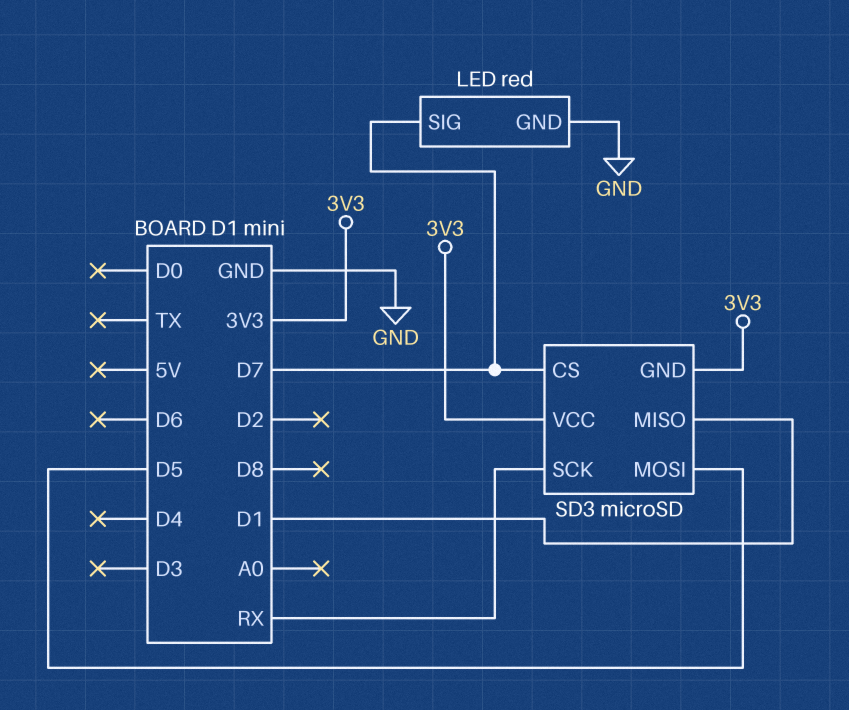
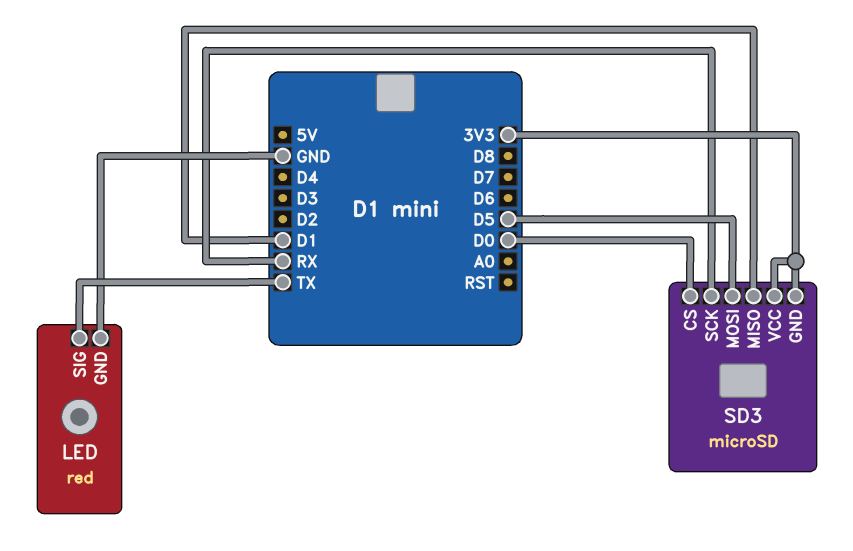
LED pin SIG: D7 -> TX
SD3 pin CS: D7 -> D0

